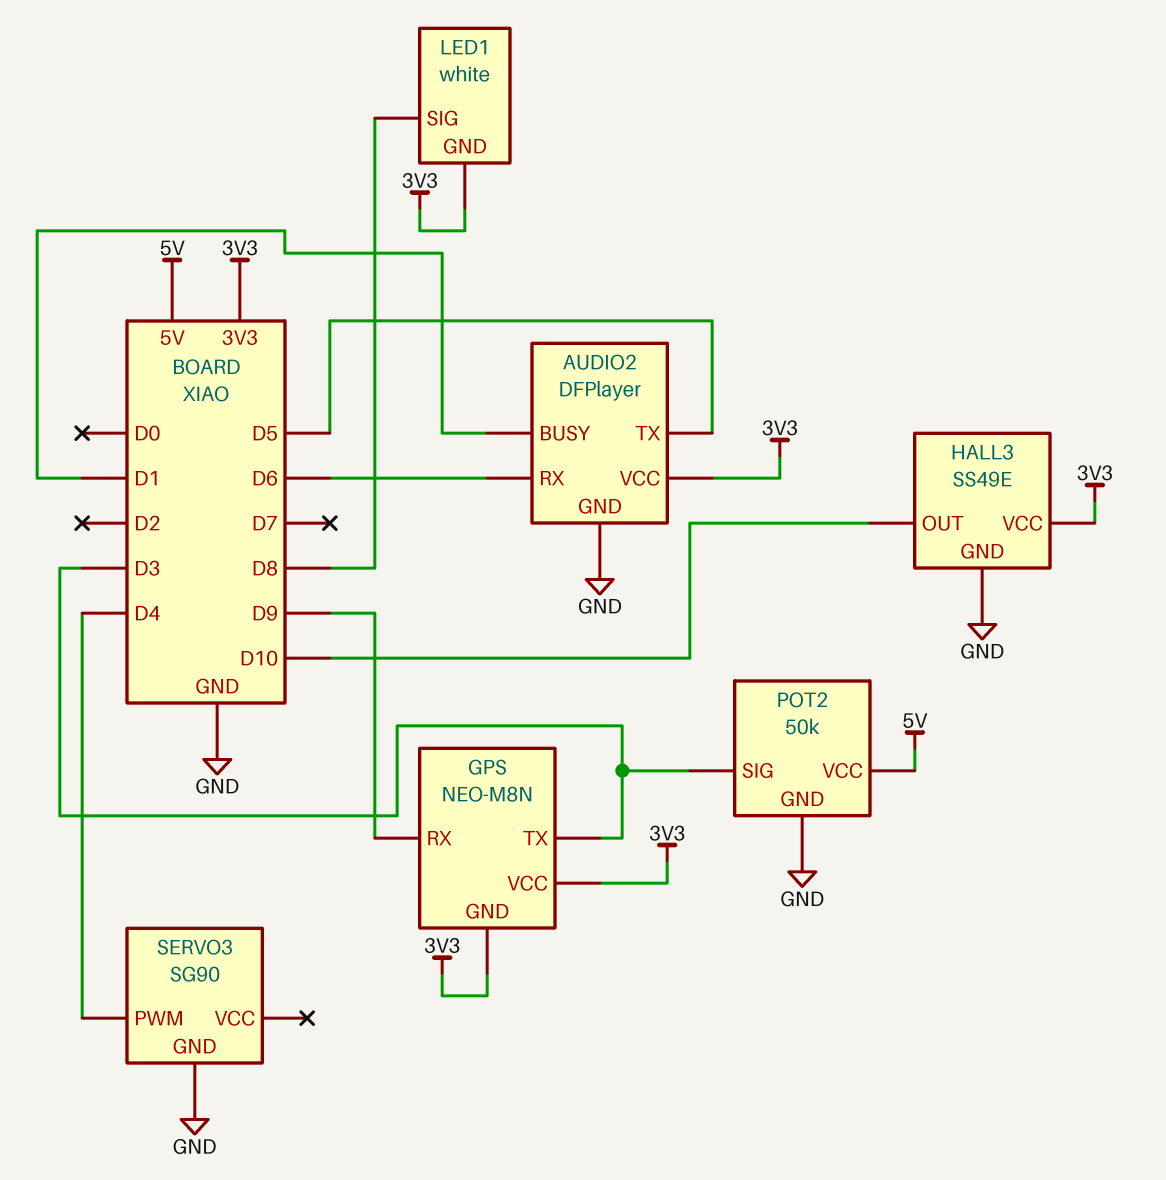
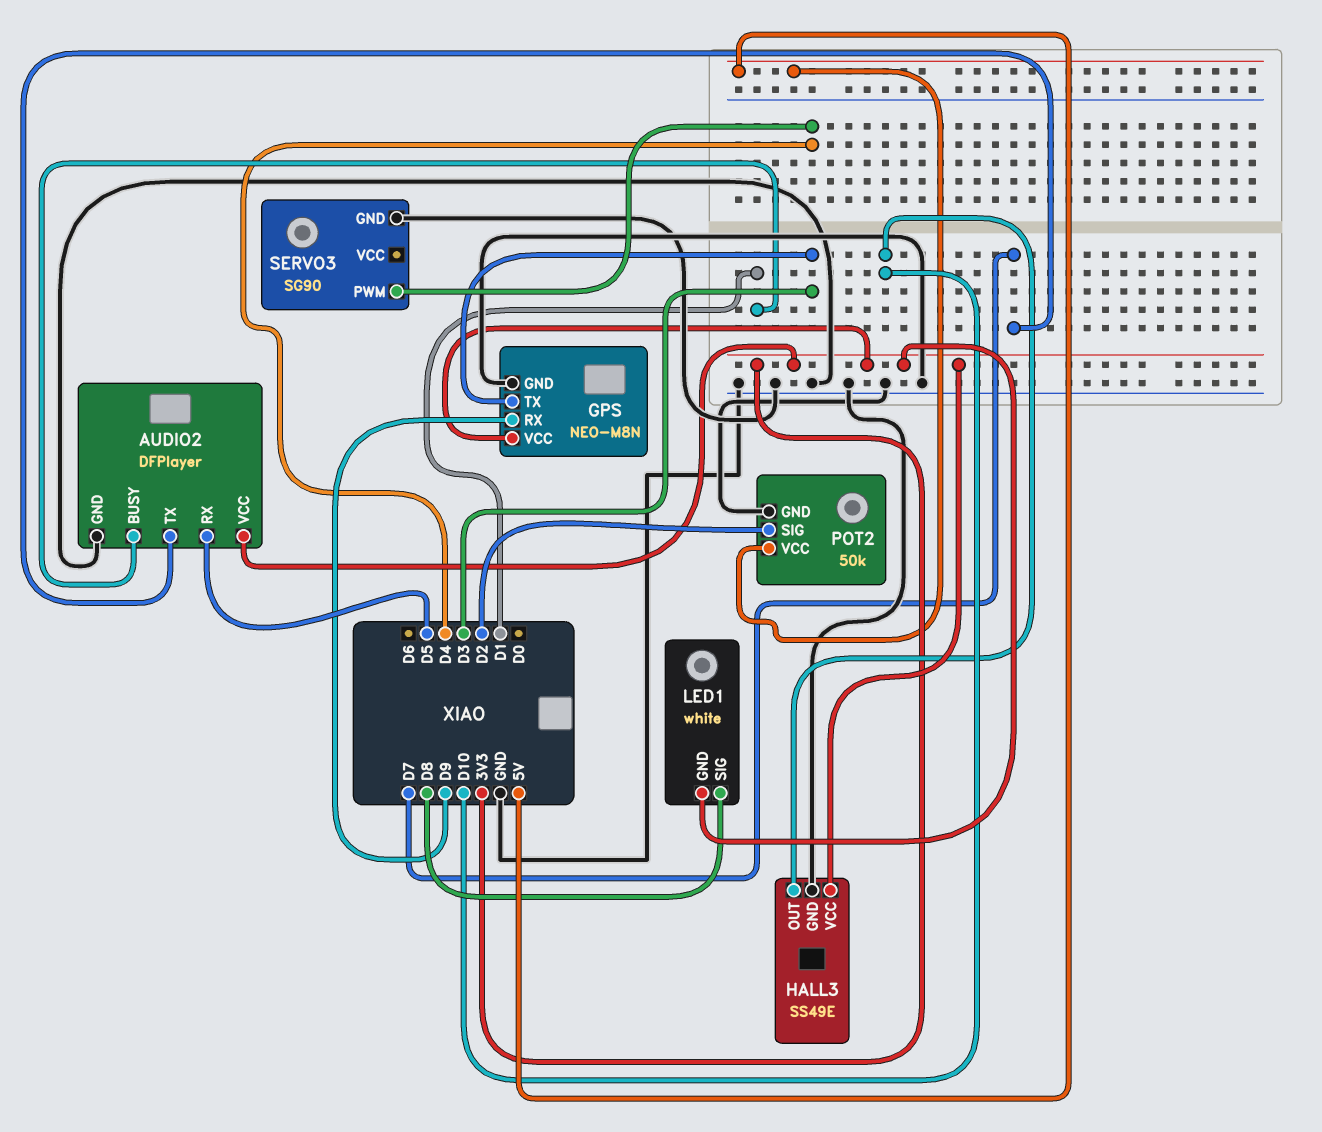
AUDIO2 pin RX: D6 -> D5
AUDIO2 pin TX: D5 -> D7
GPS pin GND: 3V3 -> GND
POT2 pin SIG: D3 -> D2

